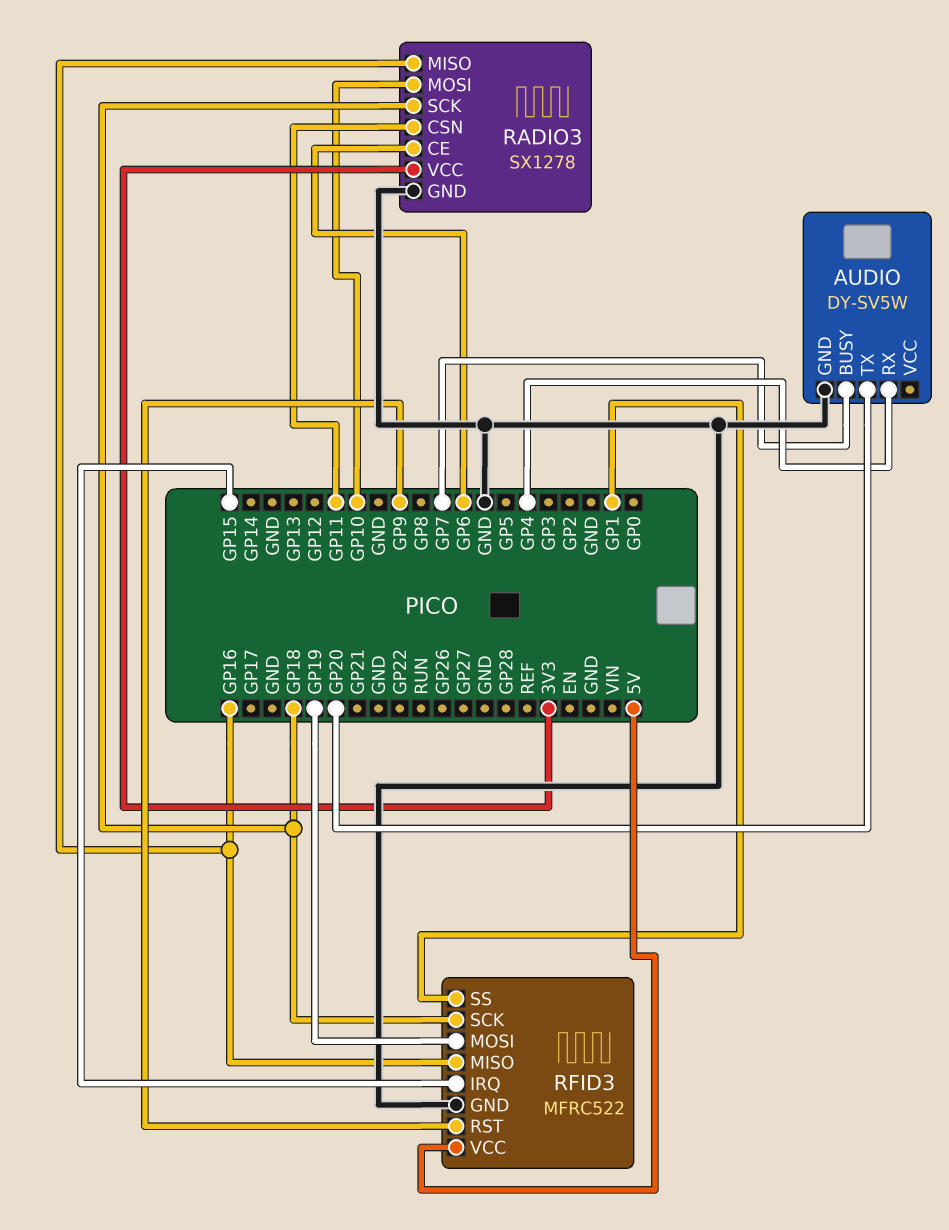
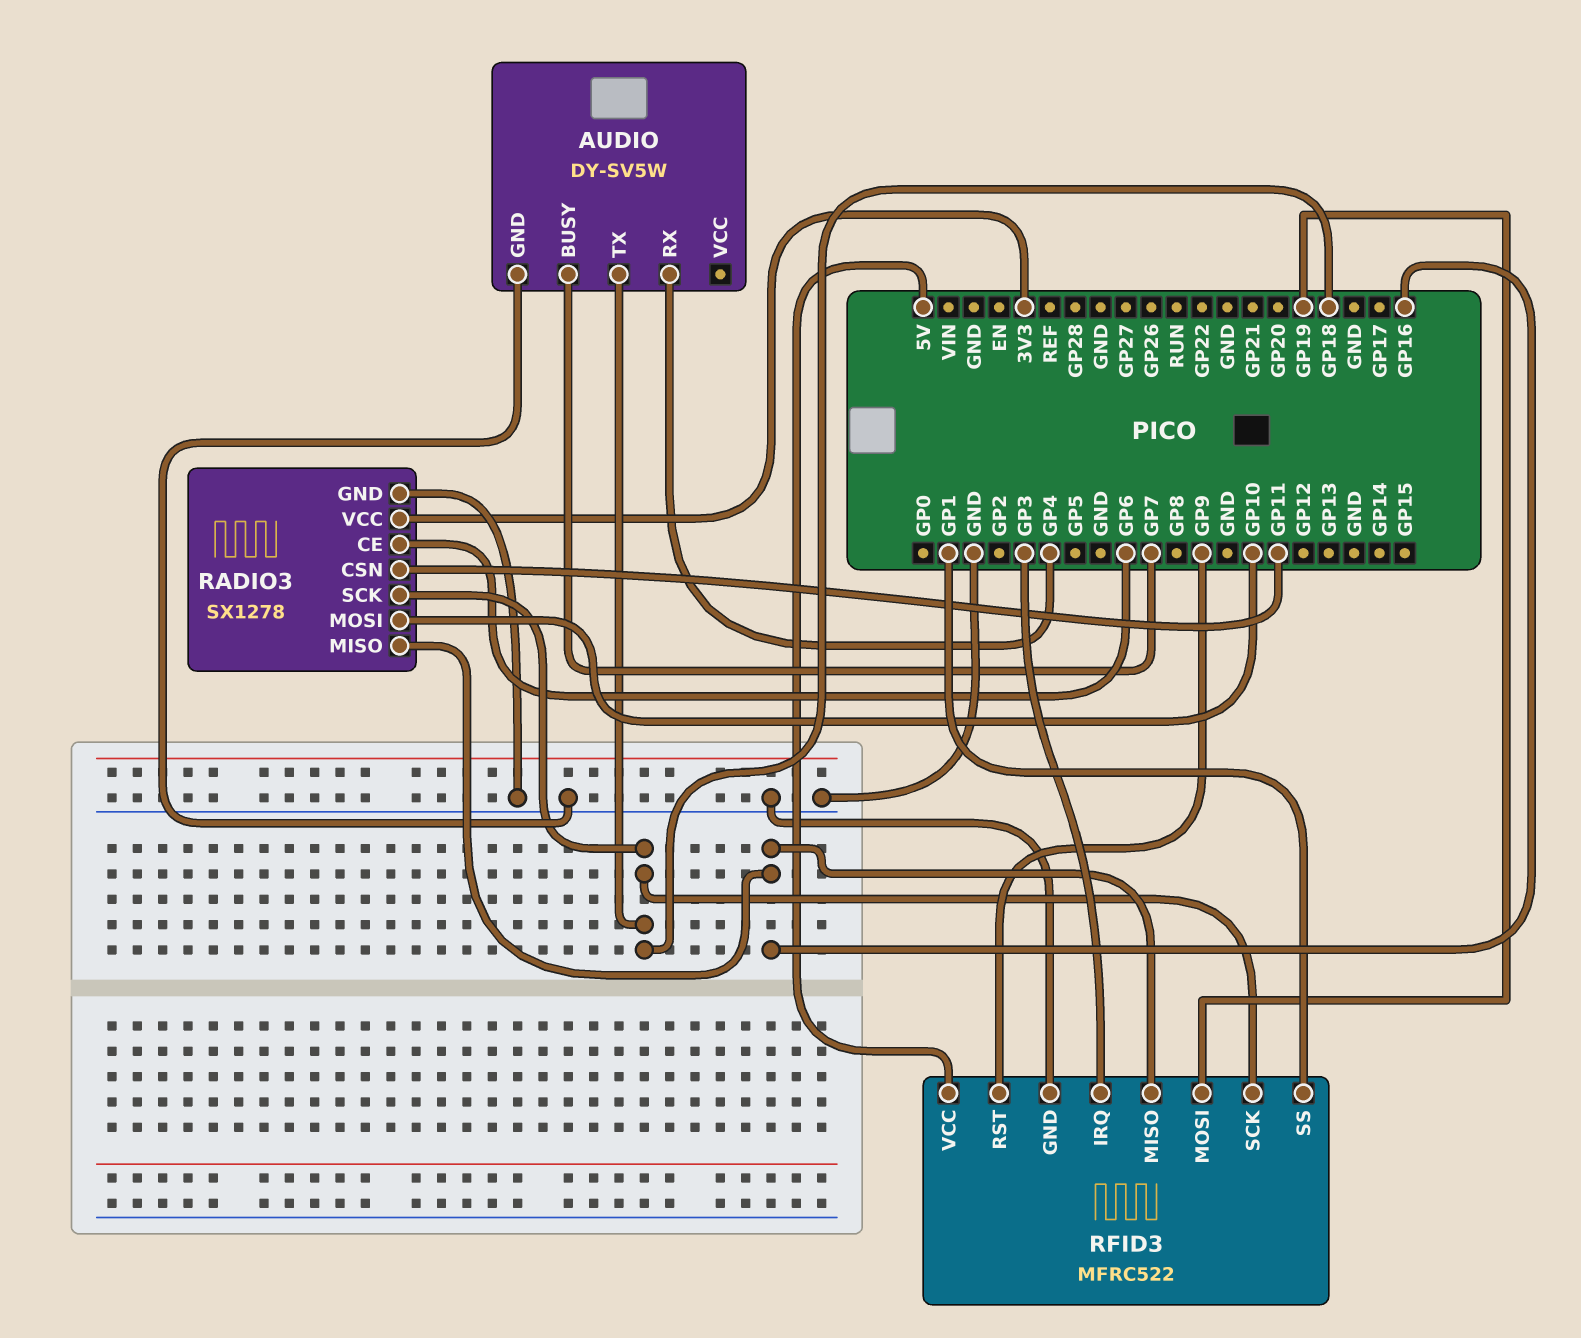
AUDIO pin TX: GP20 -> GP18
RFID3 pin IRQ: GP15 -> GP3

